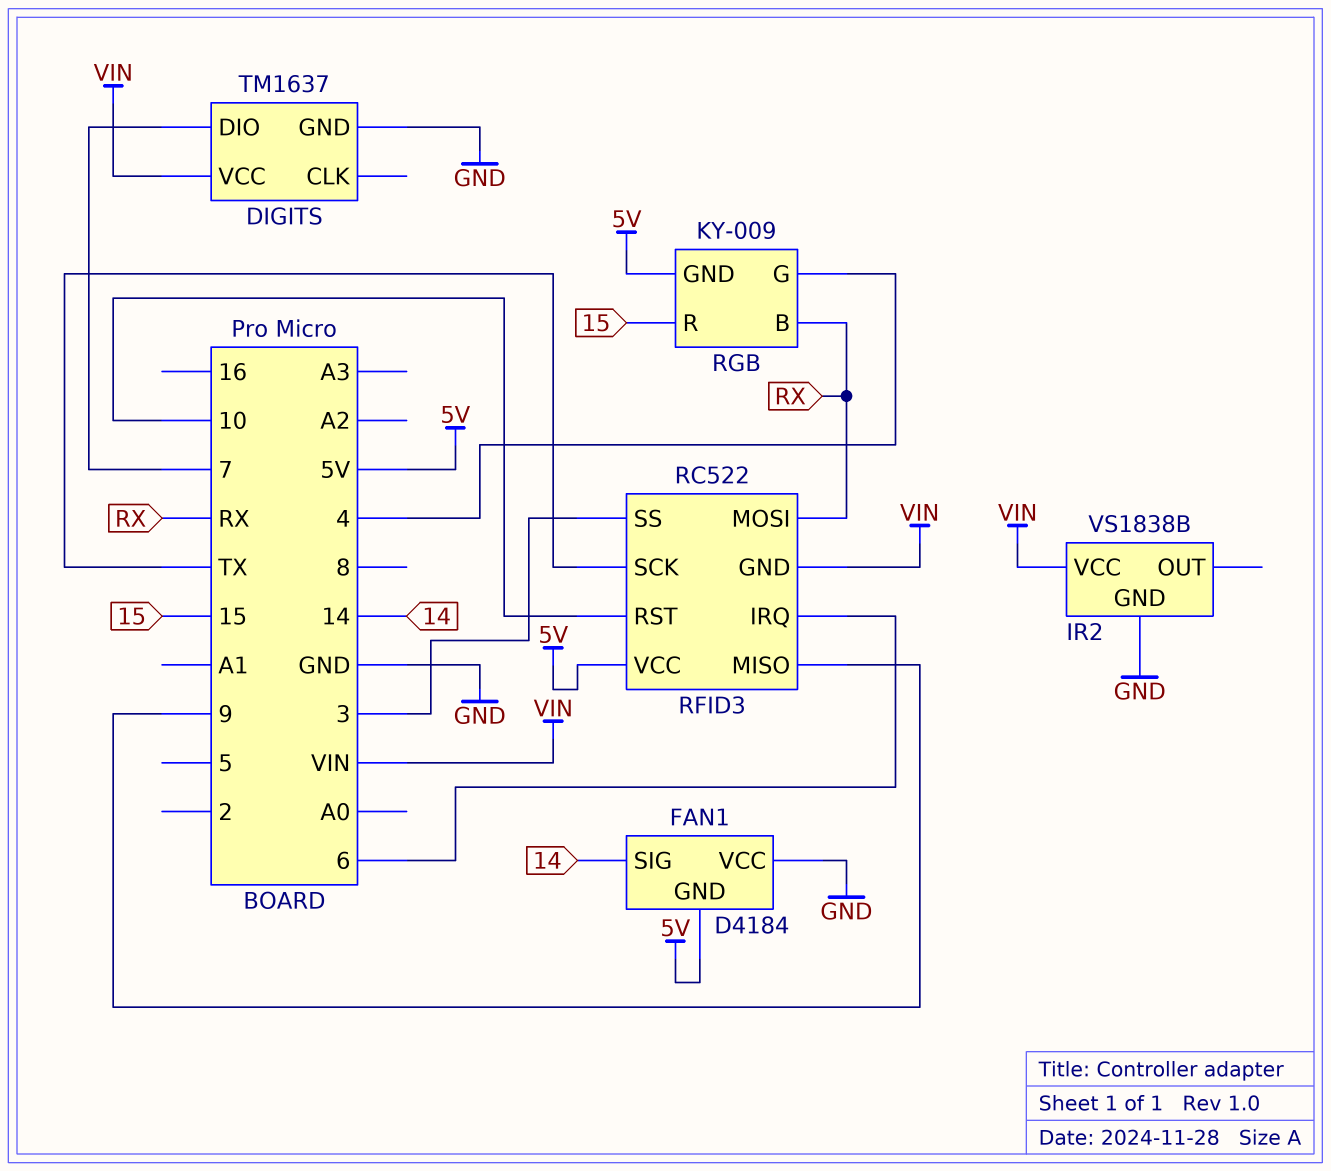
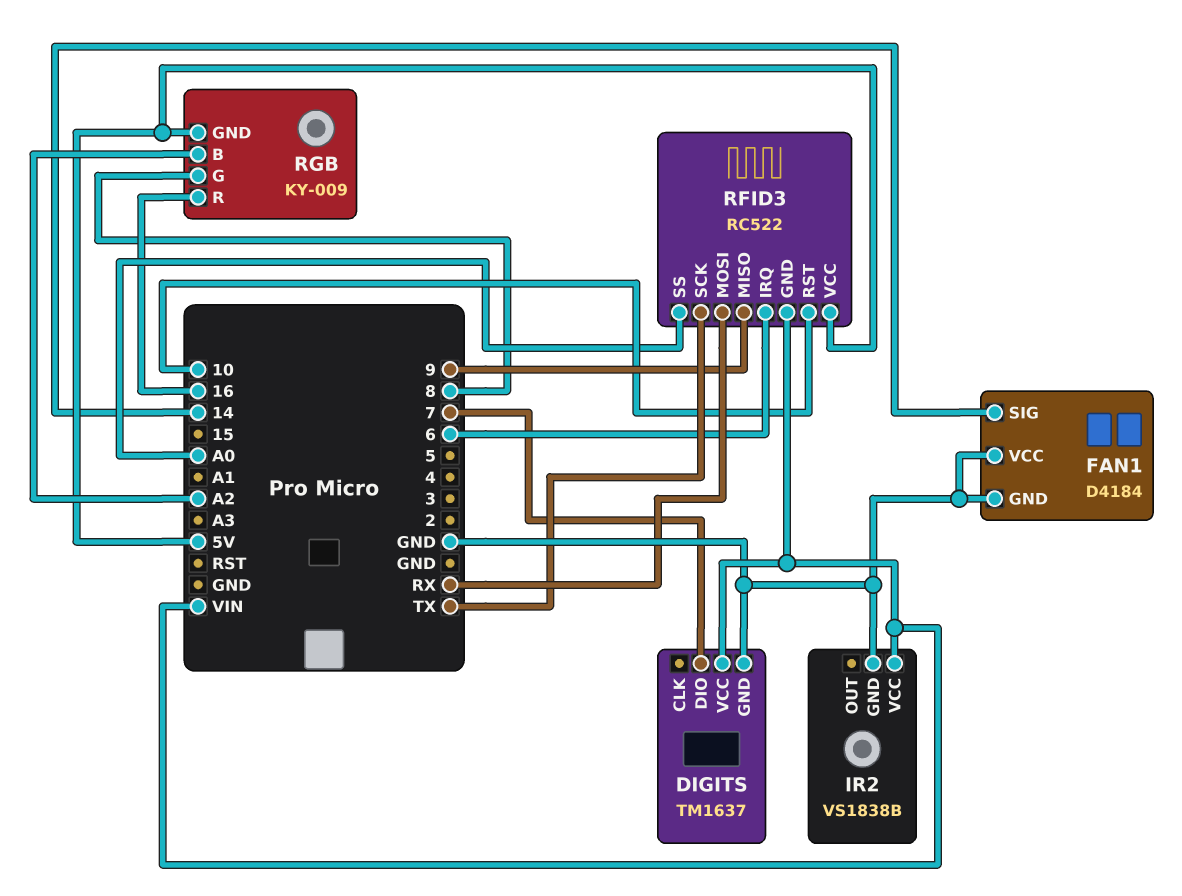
FAN1 pin GND: 5V -> GND
RFID3 pin SS: 3 -> A0
RGB pin B: RX -> A2
RGB pin G: 4 -> 8
RGB pin R: 15 -> 16

